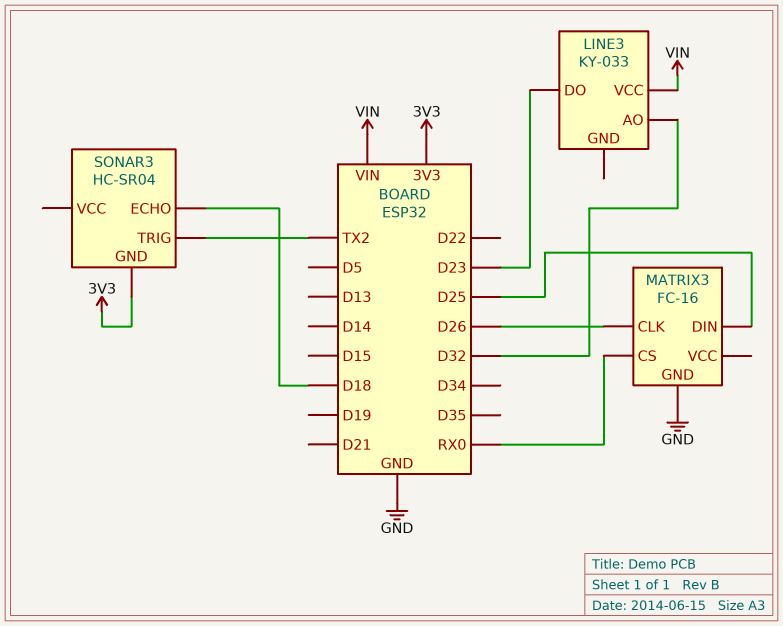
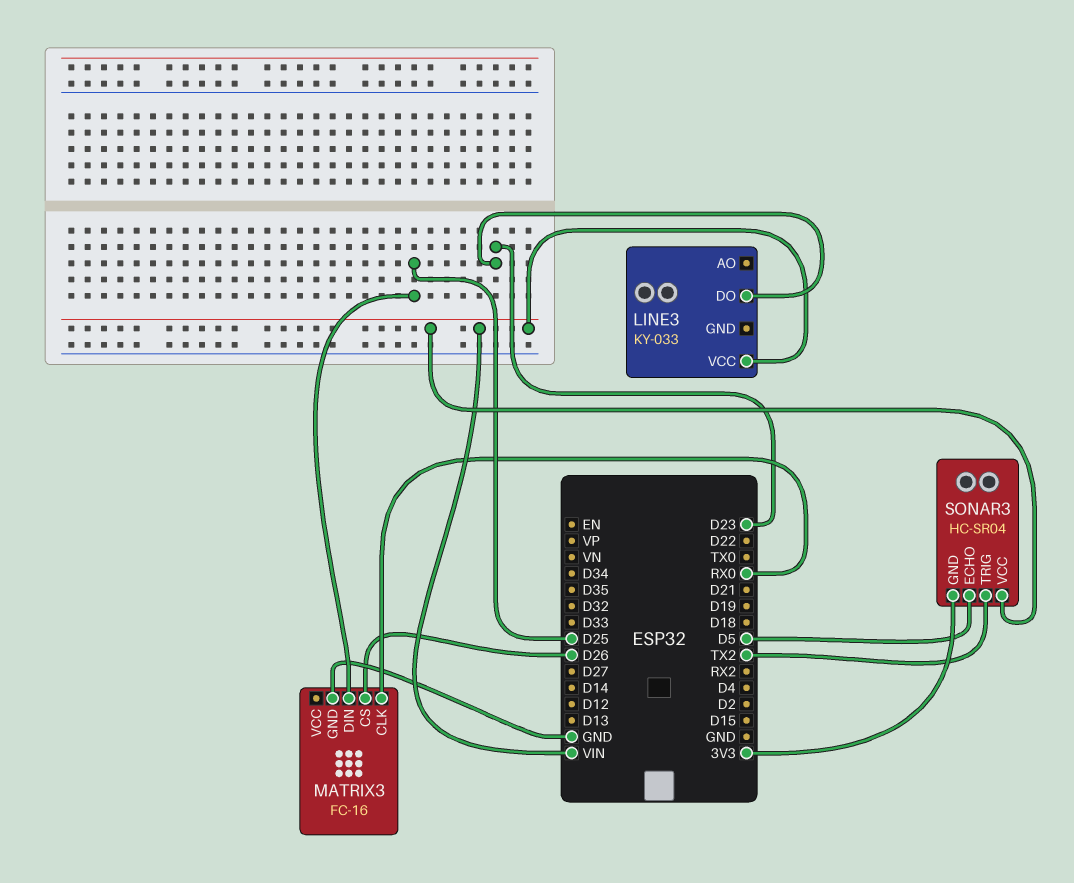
LINE3 pin AO: D32 -> none
MATRIX3 pin CLK: D26 -> RX0
MATRIX3 pin CS: RX0 -> D26
SONAR3 pin ECHO: D18 -> D5
SONAR3 pin VCC: none -> VIN

